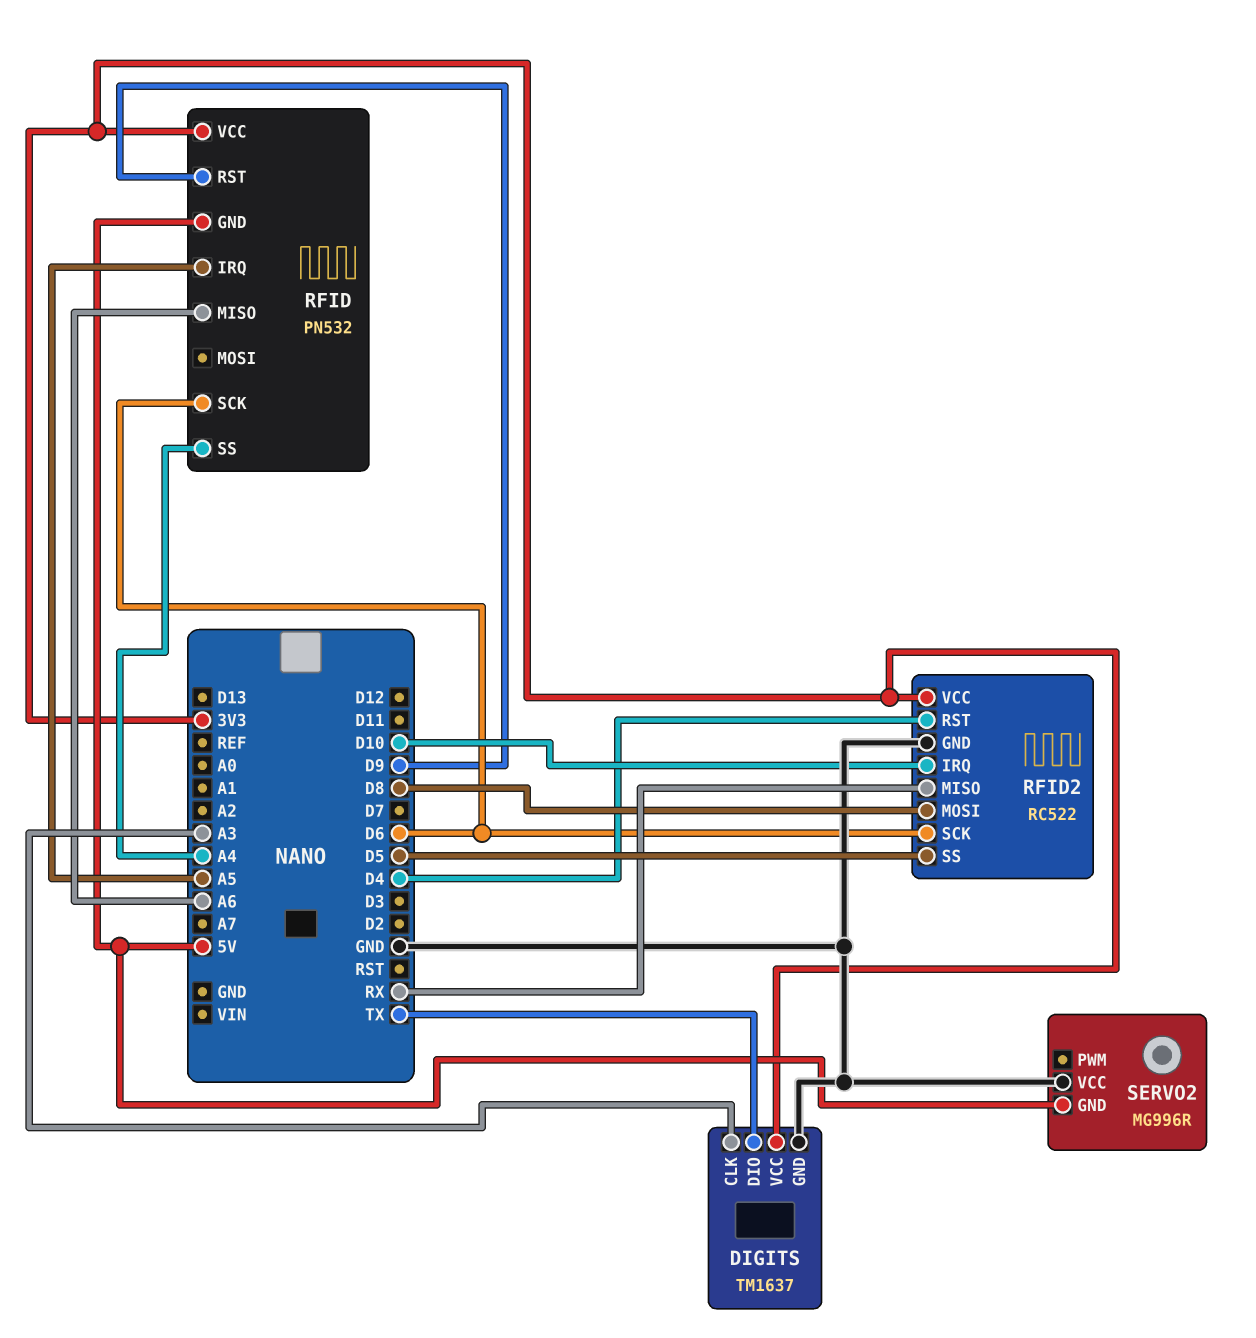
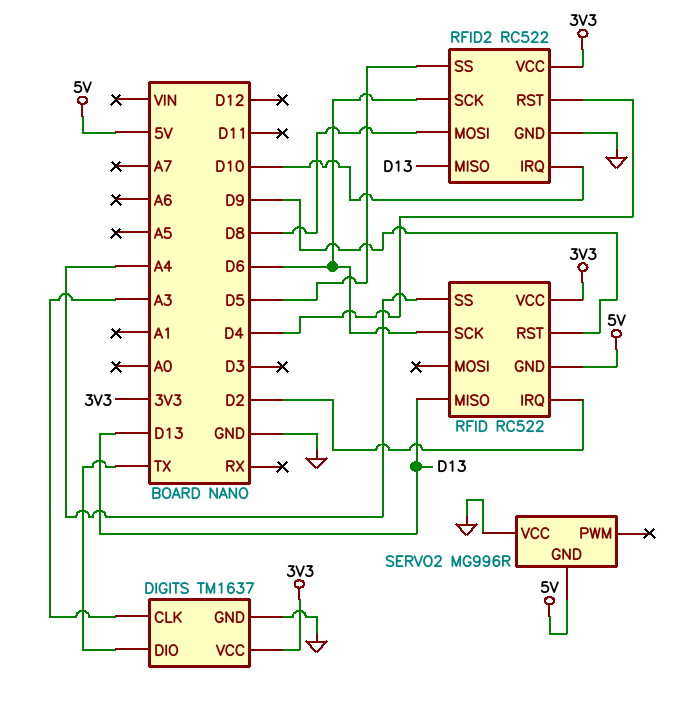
RFID: PN532 -> RC522
RFID pin IRQ: A5 -> D2
RFID pin MISO: A6 -> D13
RFID2 pin MISO: RX -> D13

